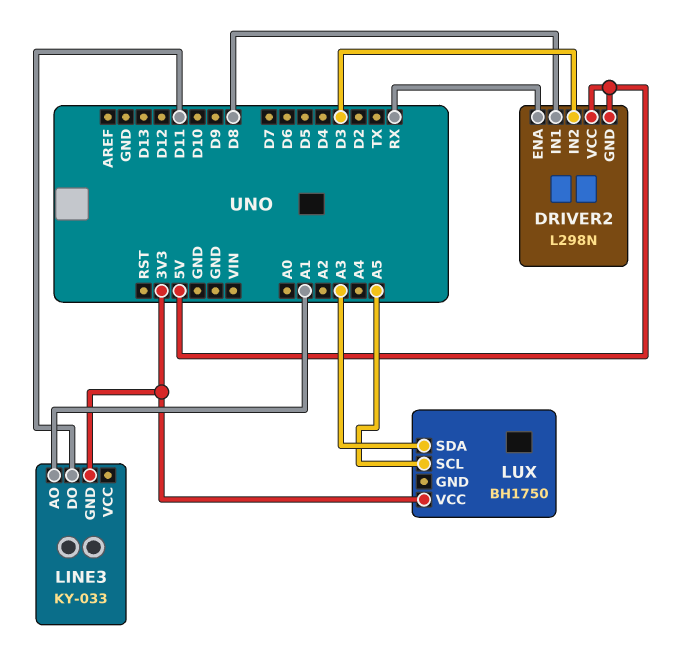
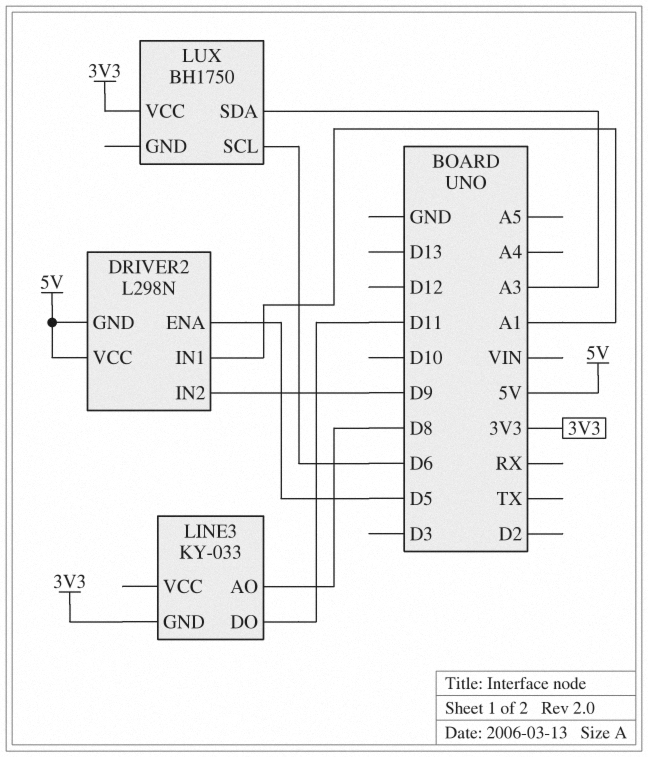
DRIVER2 pin ENA: RX -> D5
DRIVER2 pin IN1: D8 -> A1
DRIVER2 pin IN2: D3 -> D9
LINE3 pin AO: A1 -> D8
LUX pin SCL: A5 -> D6

